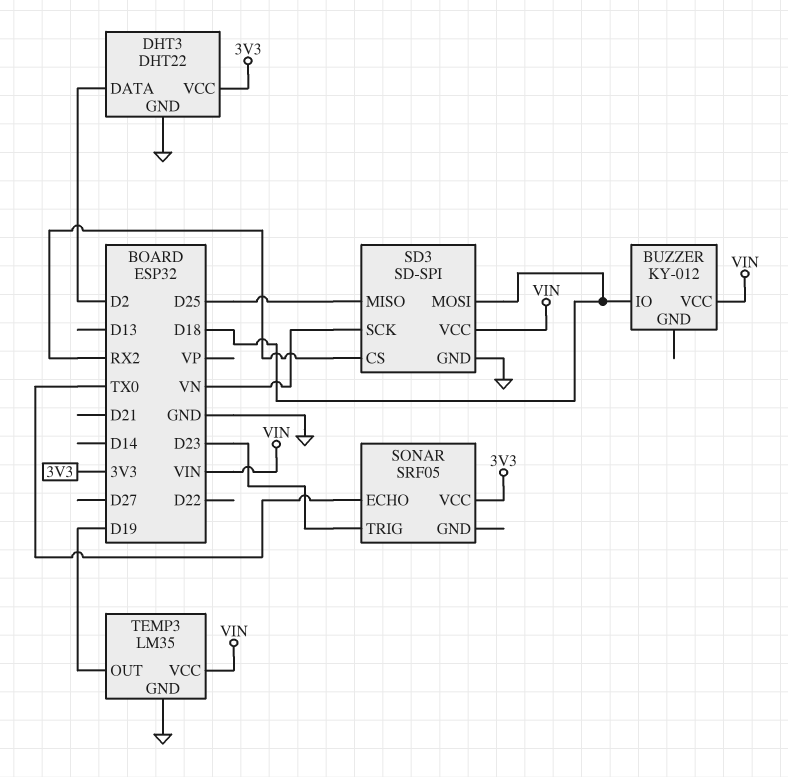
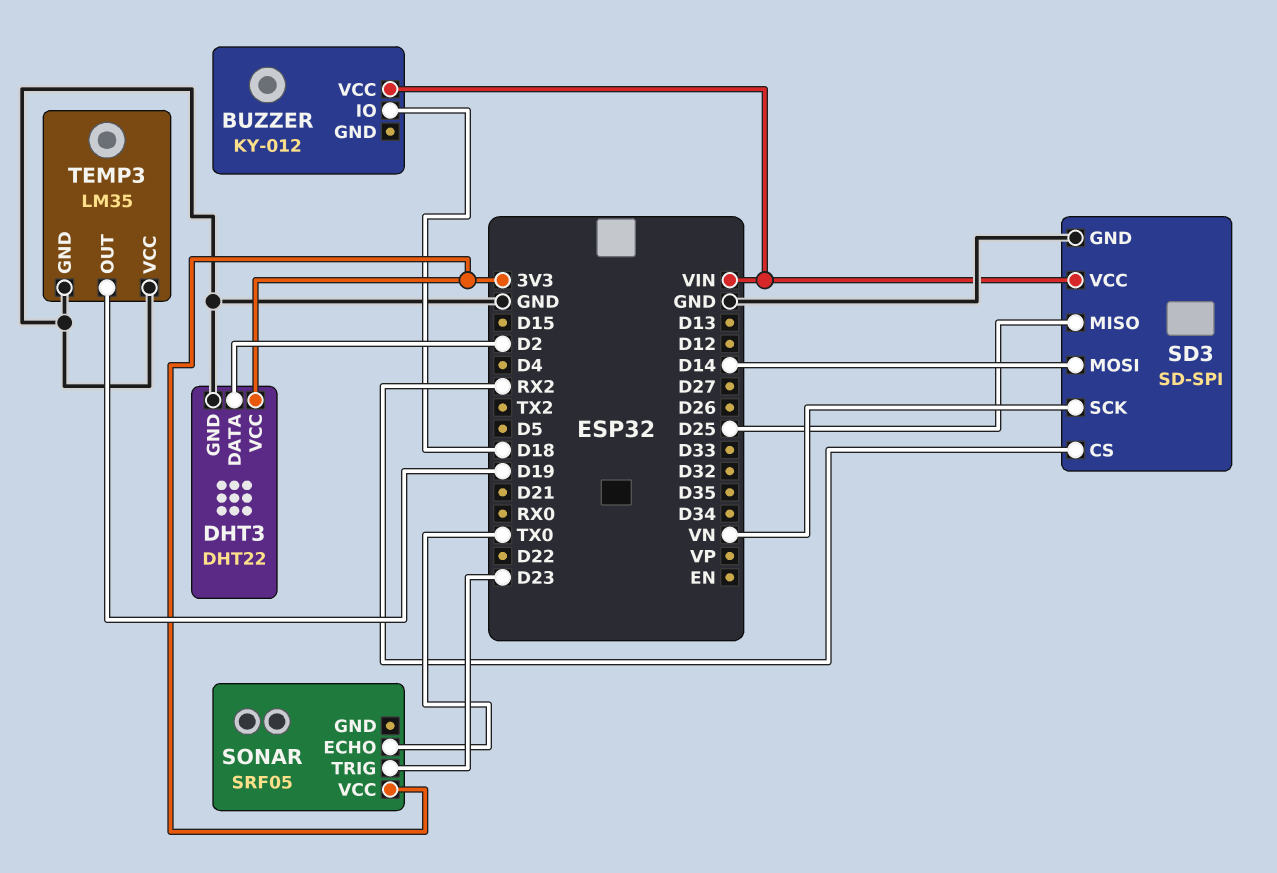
SD3 pin MOSI: D18 -> D14
TEMP3 pin VCC: VIN -> GND

